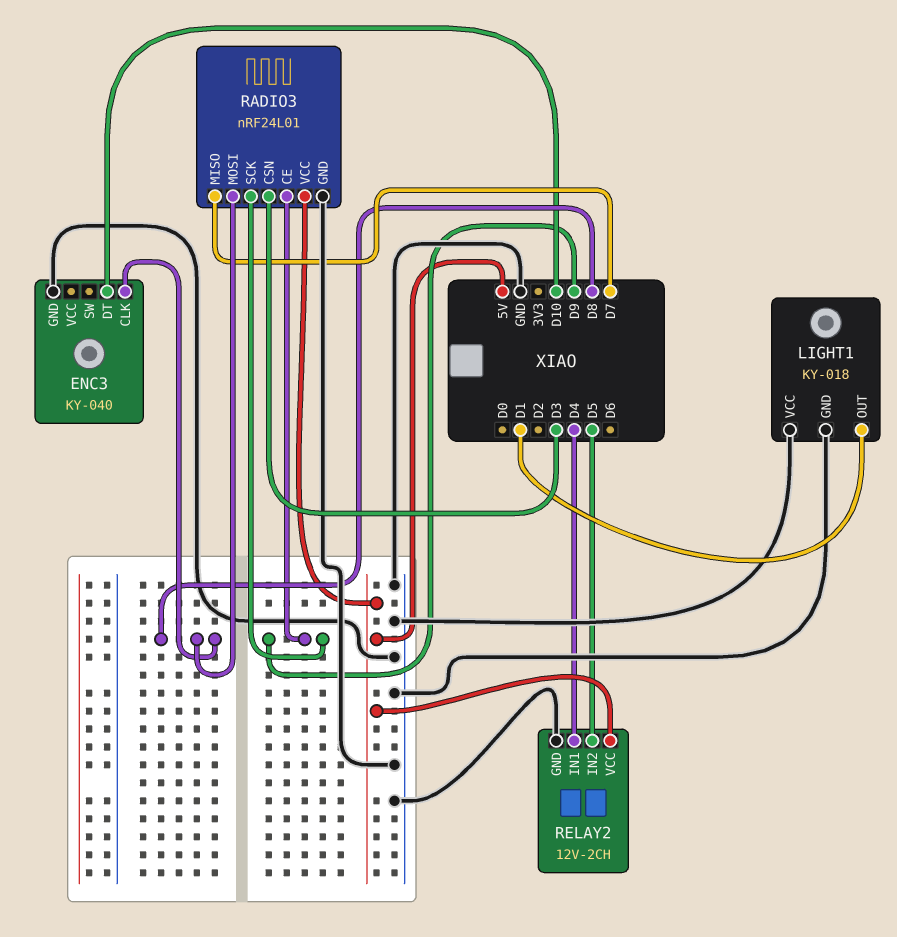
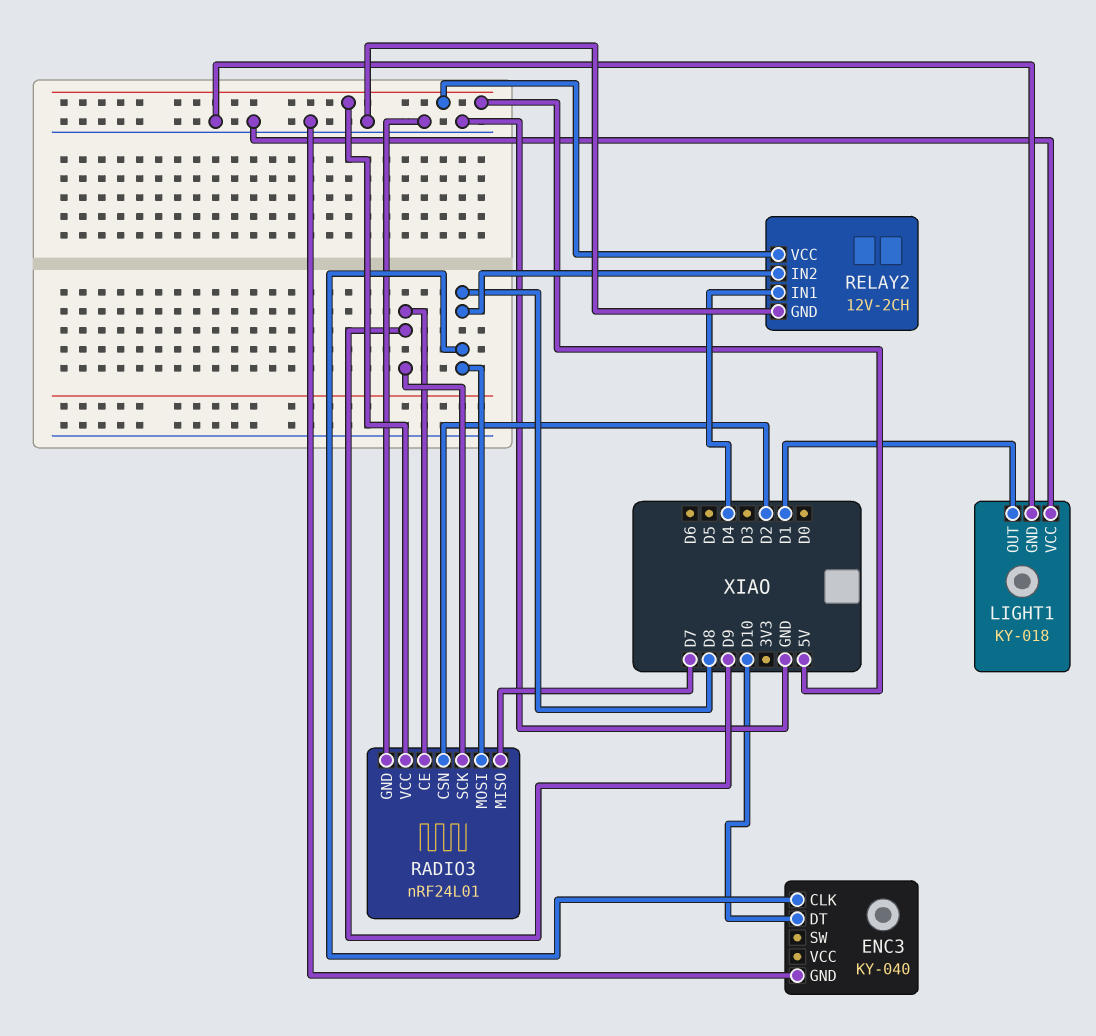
RADIO3 pin CSN: D3 -> D2
RELAY2 pin IN2: D5 -> D8

